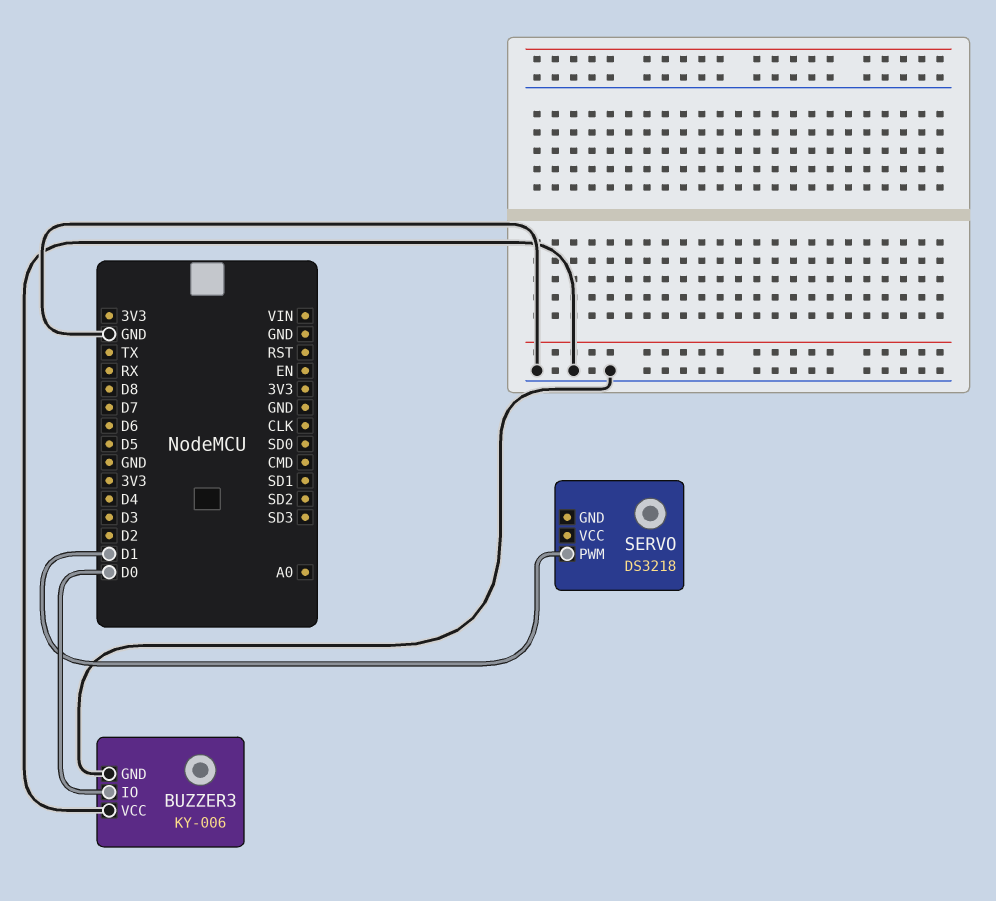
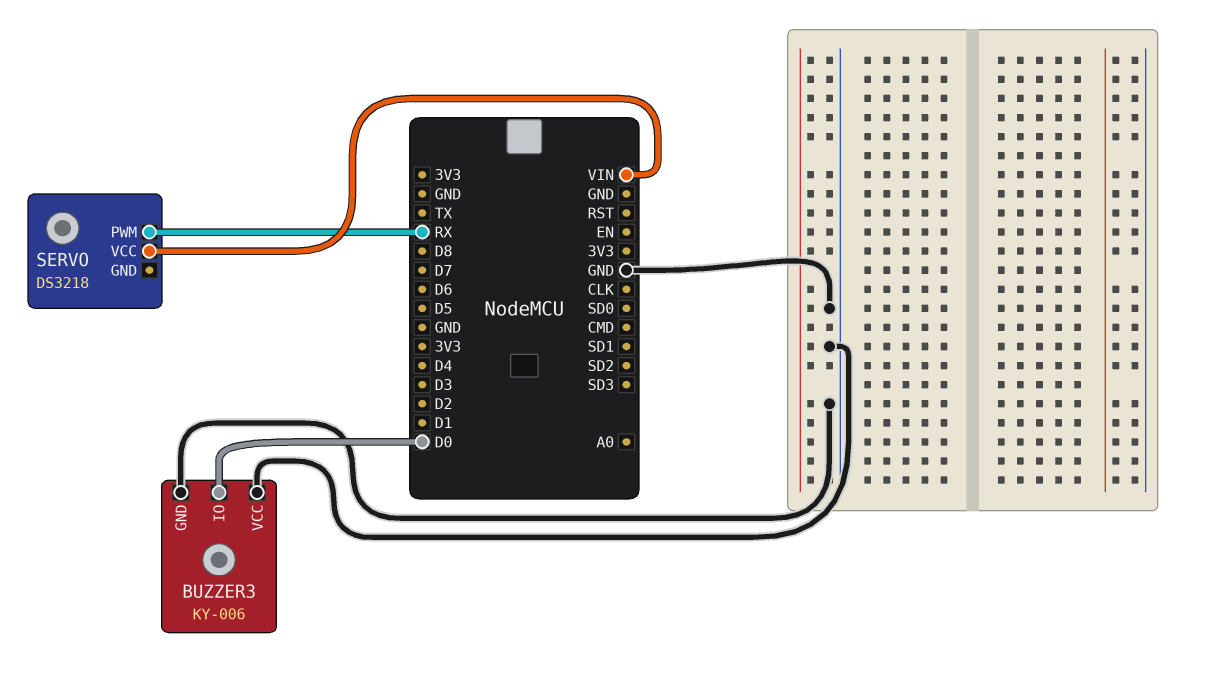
SERVO pin PWM: D1 -> RX
SERVO pin VCC: none -> VIN

